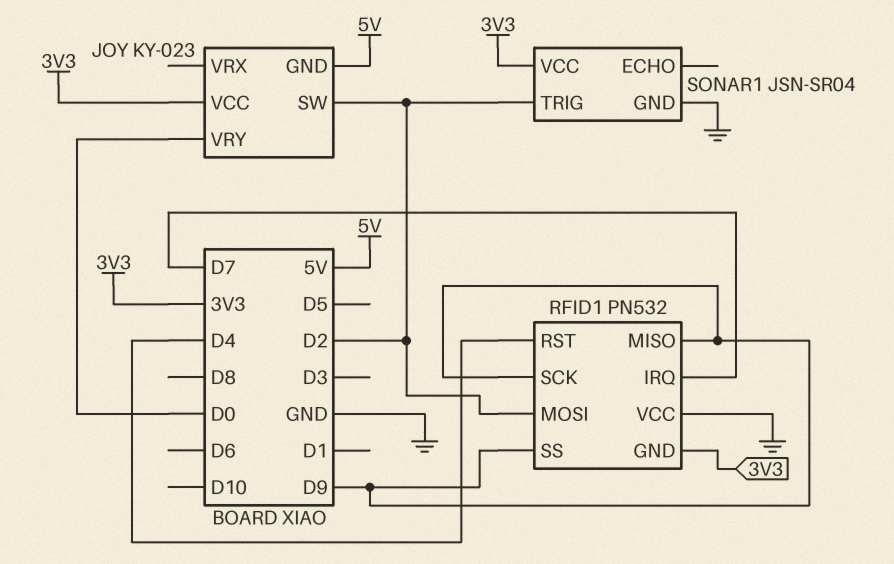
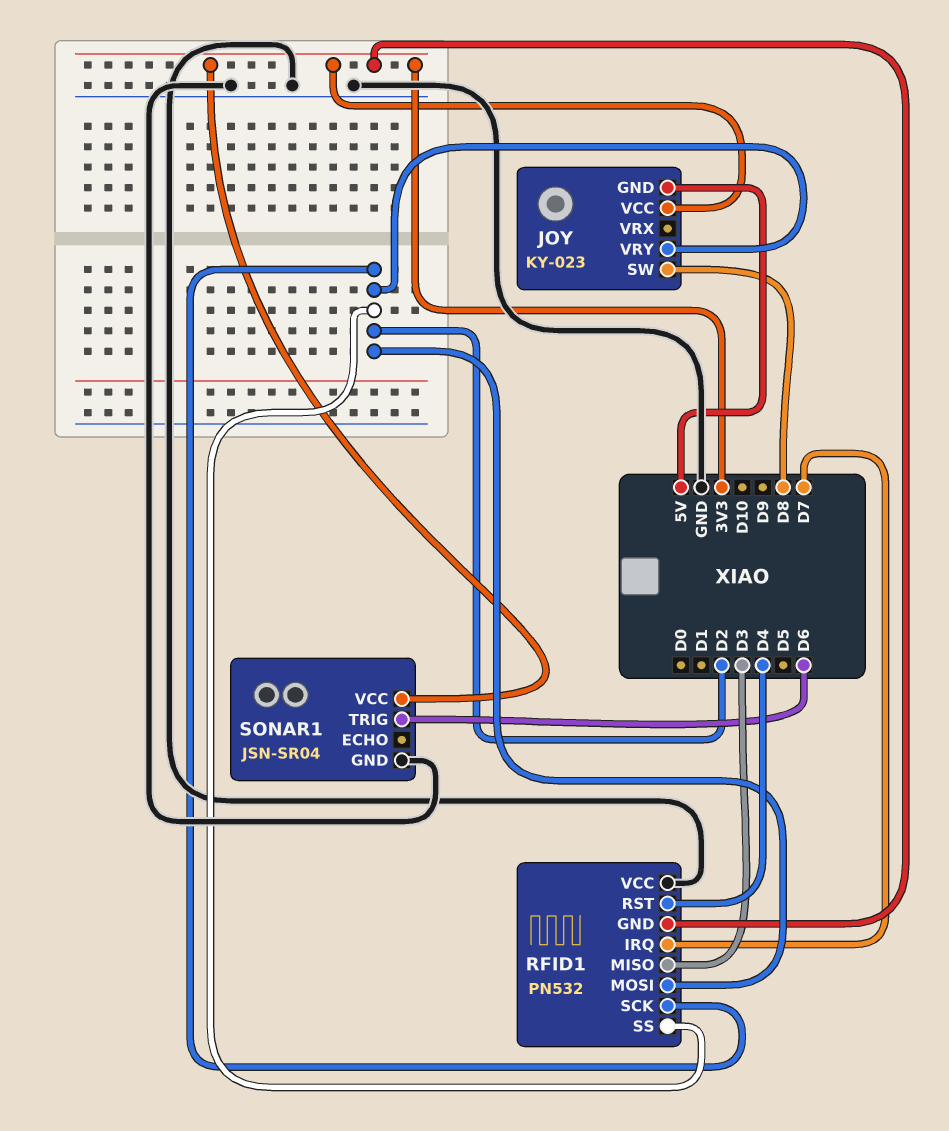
JOY pin SW: D2 -> D8
JOY pin VRY: D0 -> D2
RFID1 pin MISO: D9 -> D3
RFID1 pin SCK: D9 -> D2
RFID1 pin SS: D9 -> D2
SONAR1 pin TRIG: D2 -> D6

